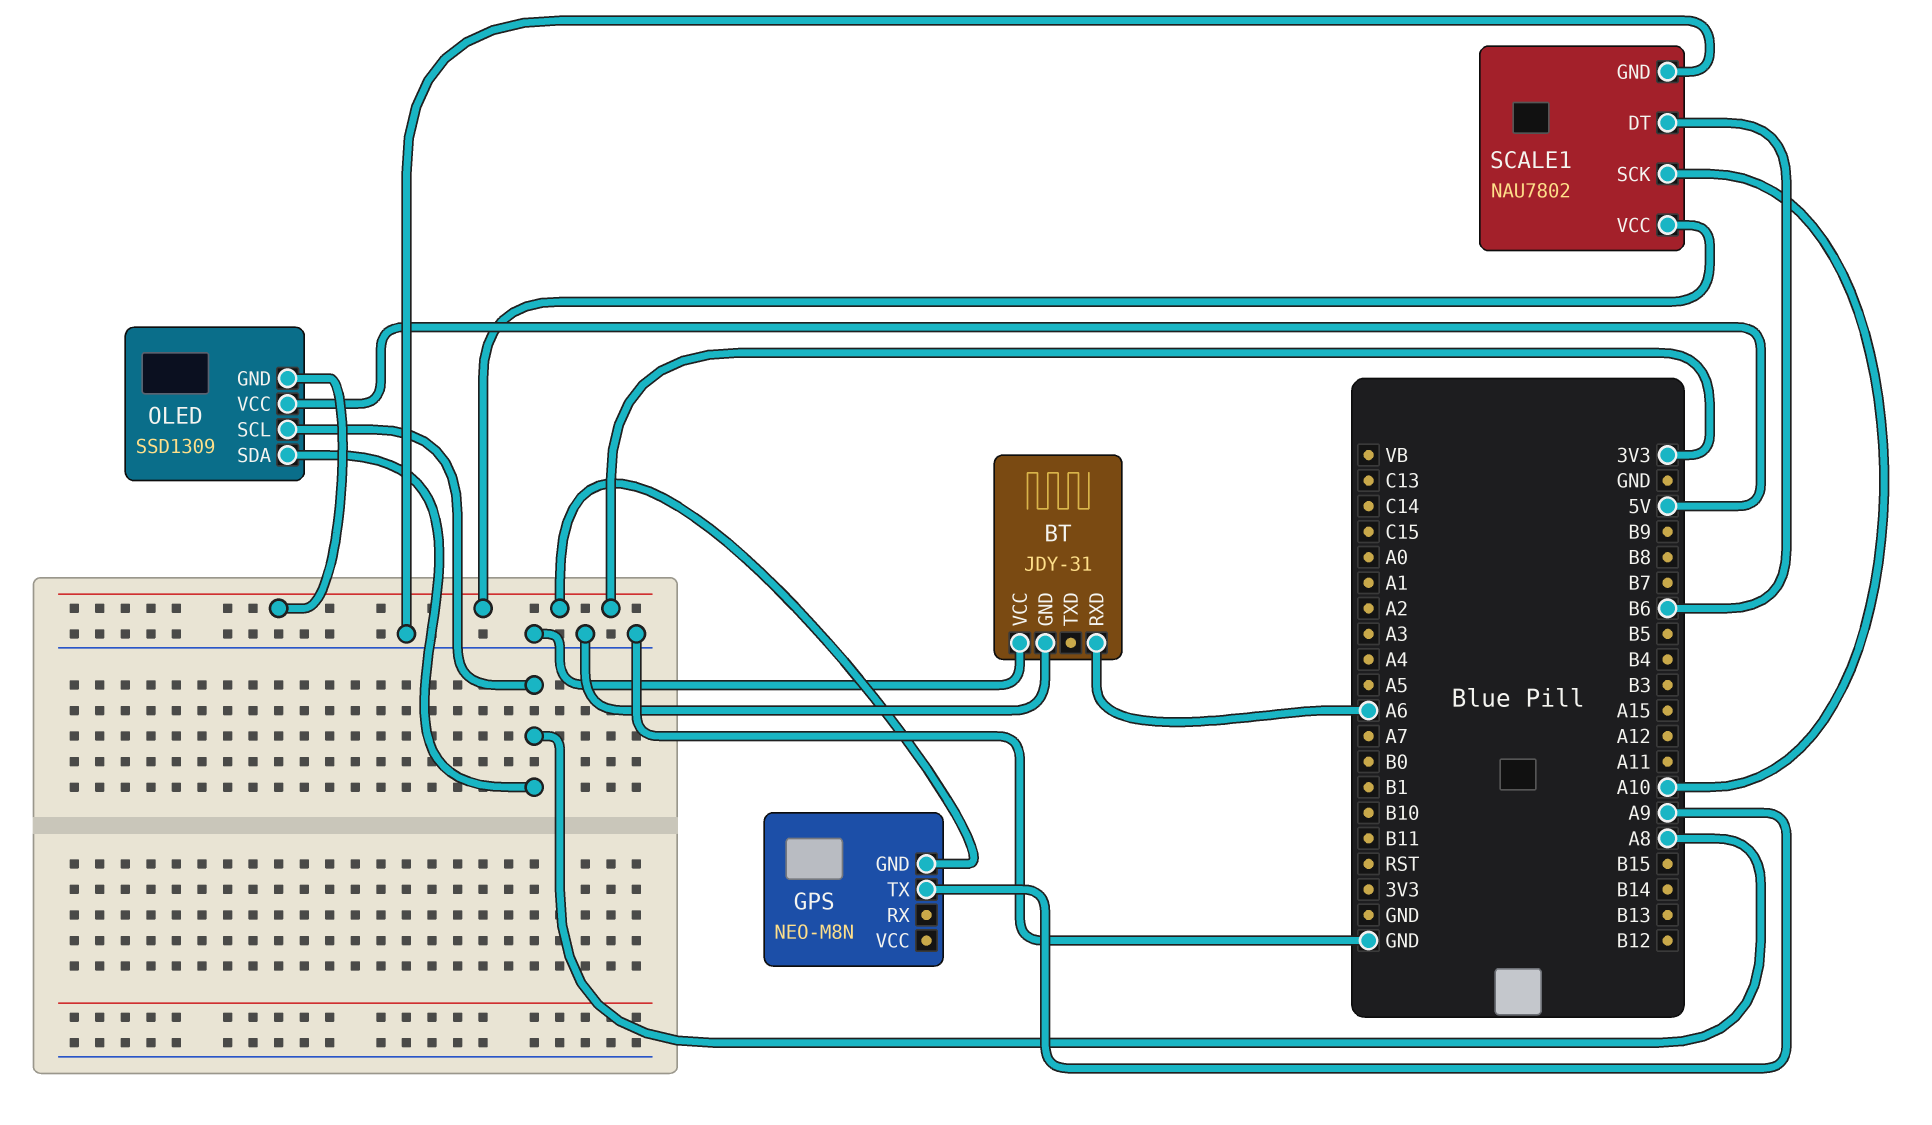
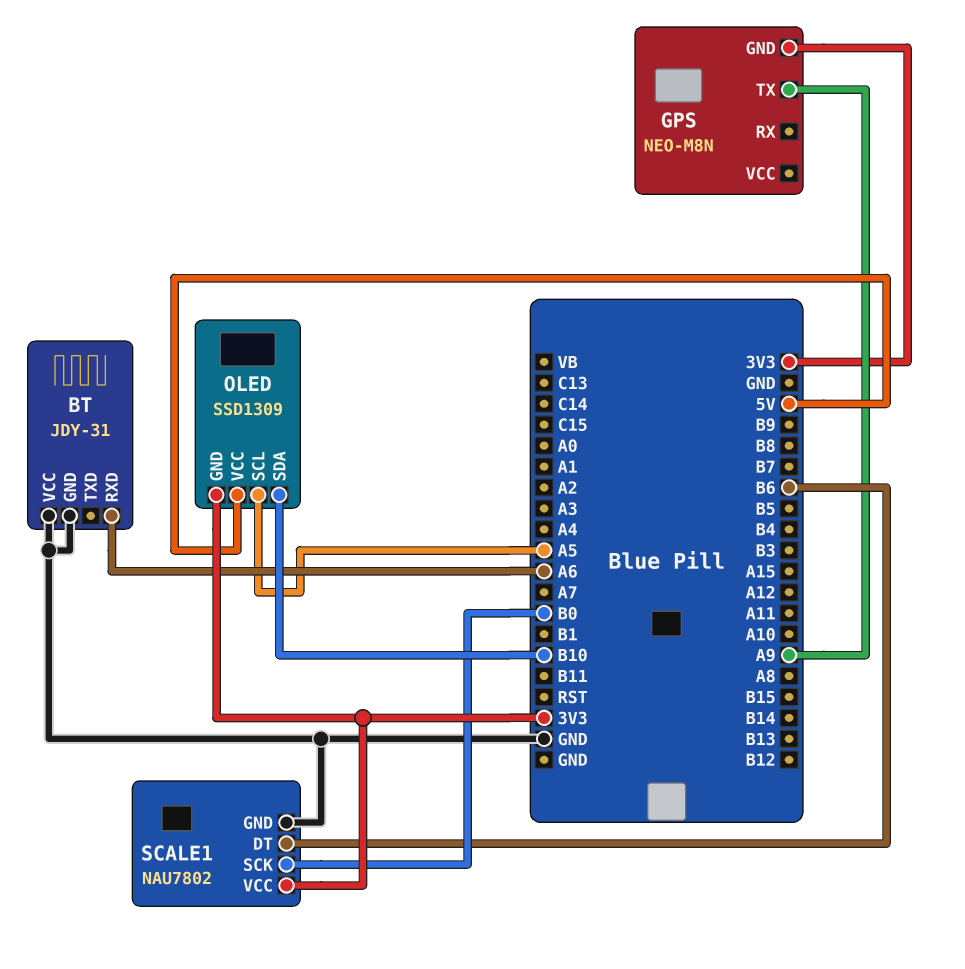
OLED pin SCL: A8 -> A5
OLED pin SDA: A8 -> B10
SCALE1 pin SCK: A10 -> B0

